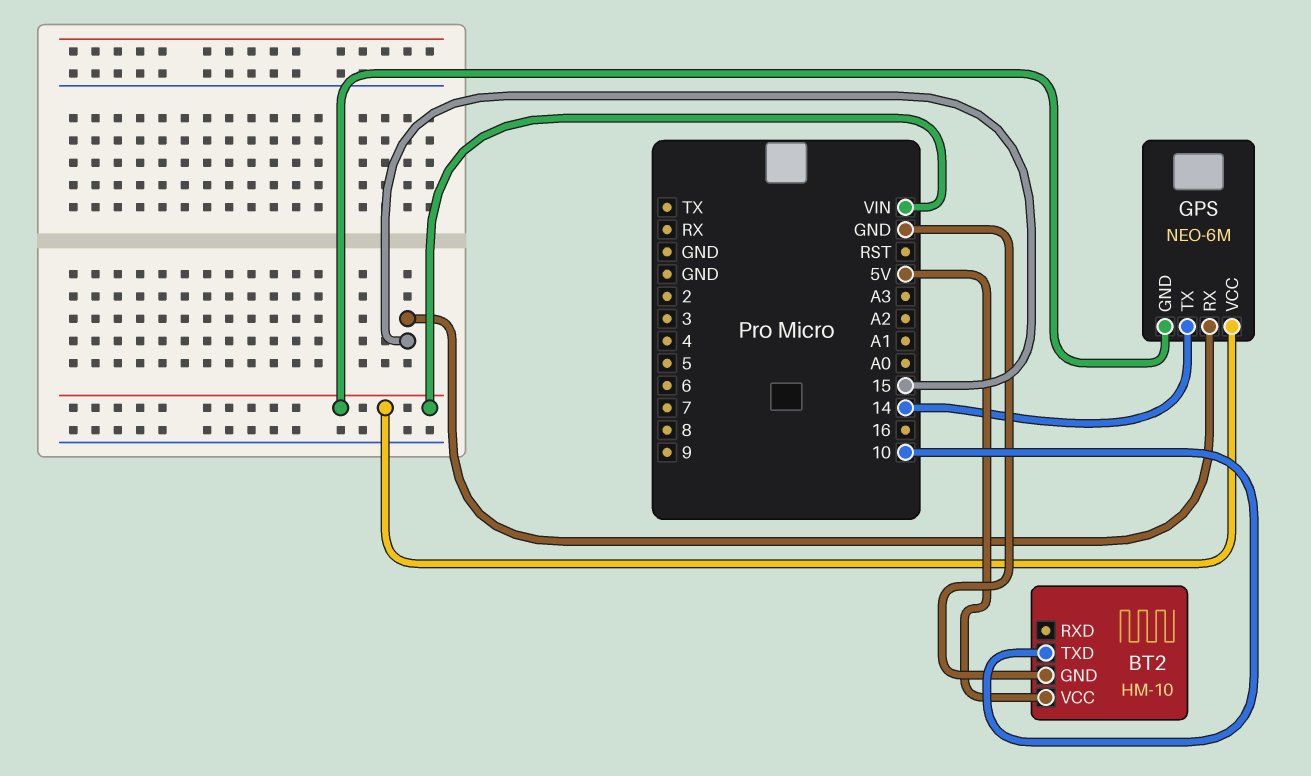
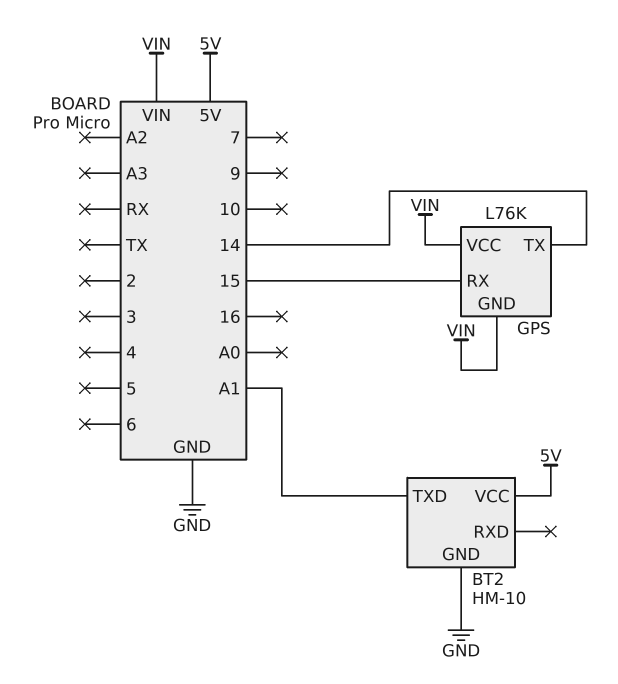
BT2 pin TXD: 10 -> A1
GPS: NEO-6M -> L76K

